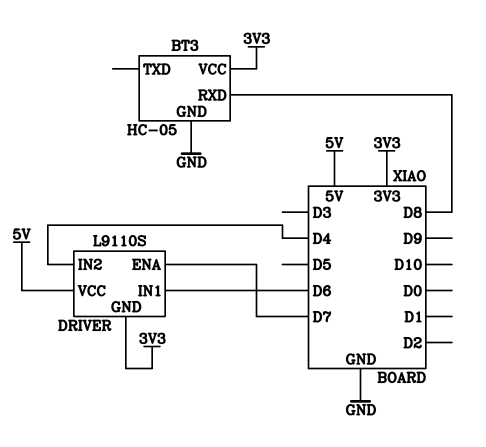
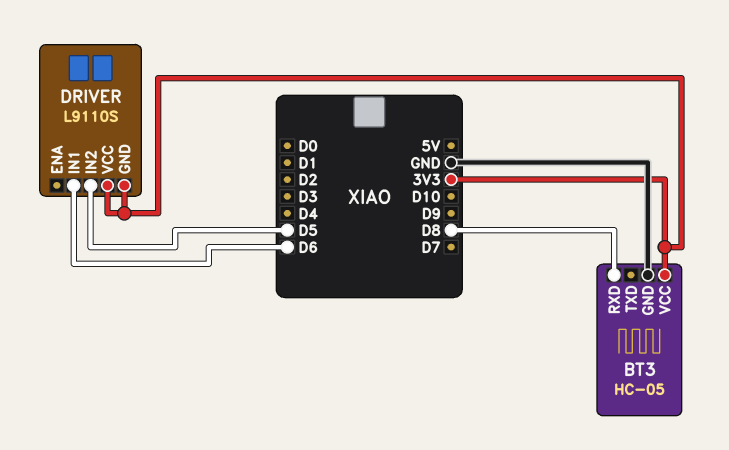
DRIVER pin ENA: D7 -> none
DRIVER pin IN2: D4 -> D5
DRIVER pin VCC: 5V -> 3V3

